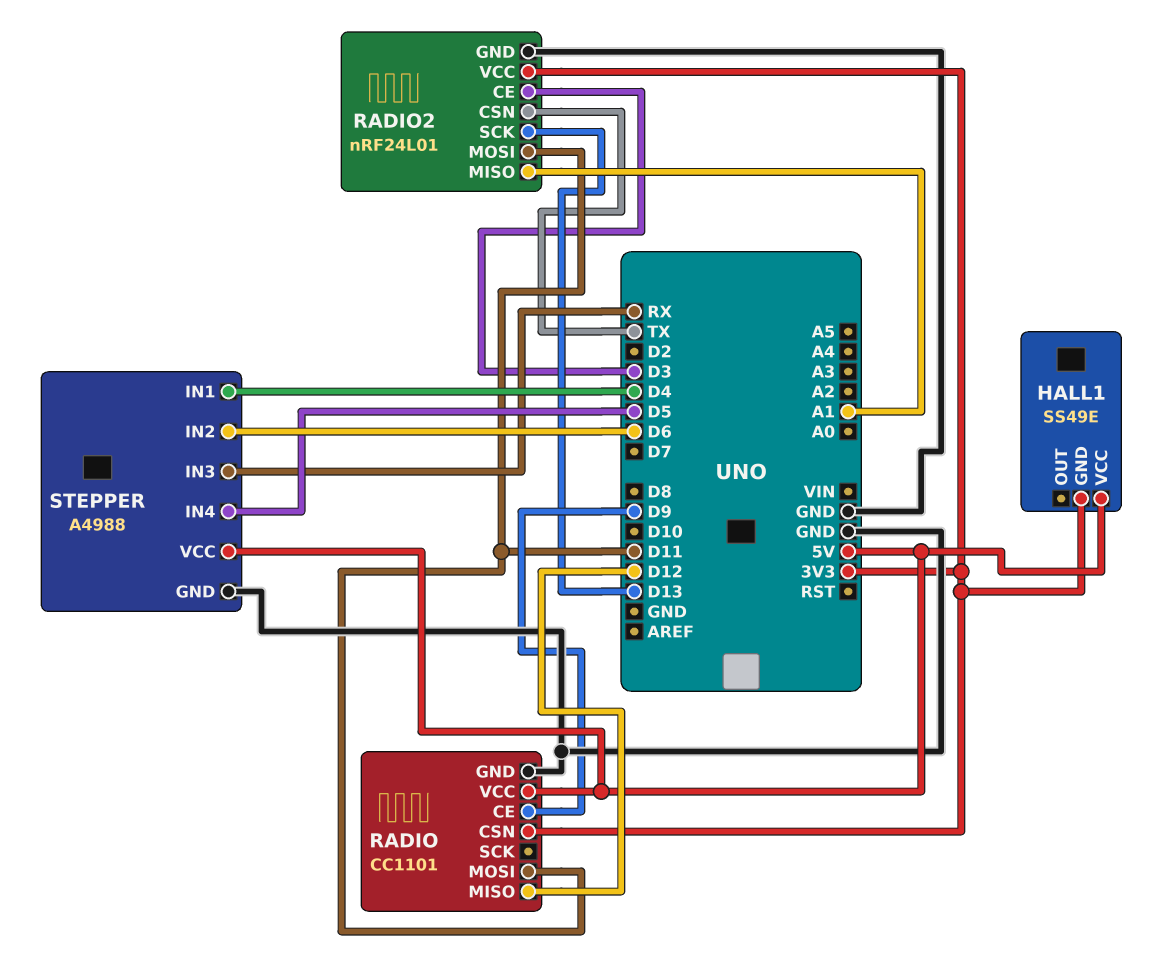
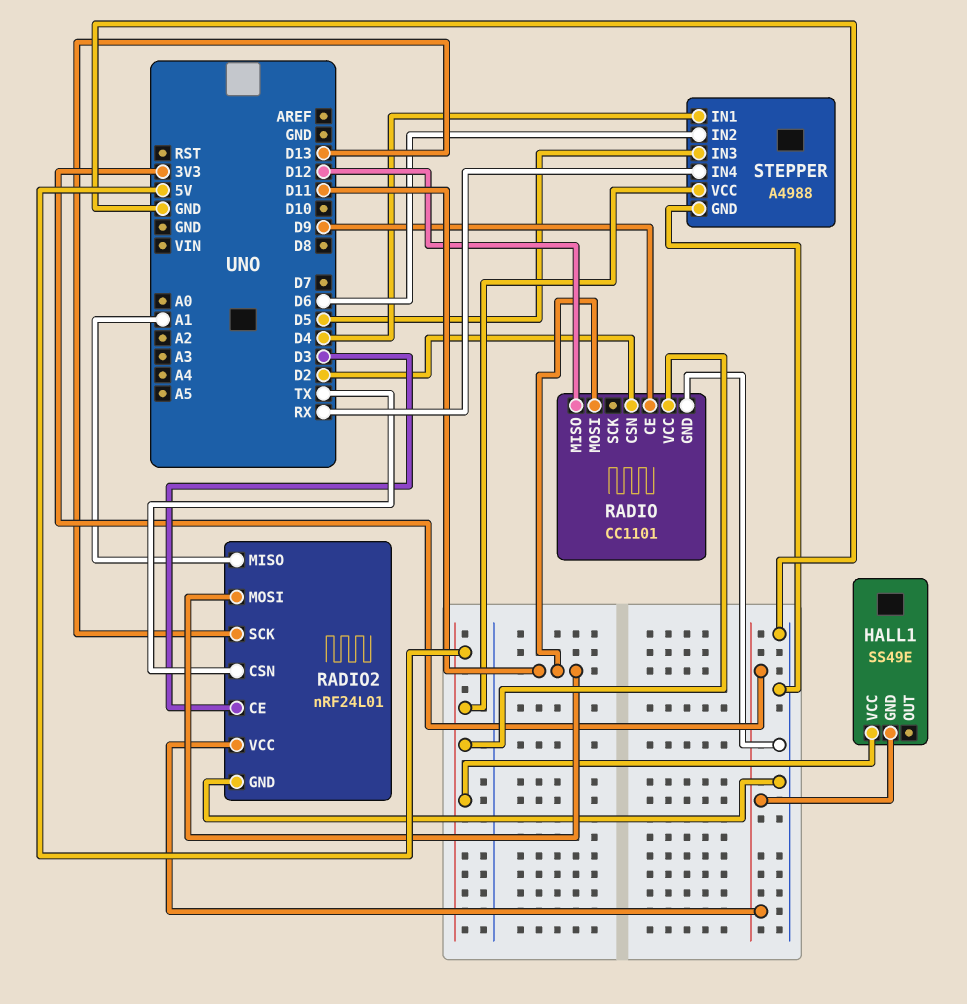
RADIO pin CSN: 3V3 -> D2
STEPPER pin IN3: RX -> D5
STEPPER pin IN4: D5 -> RX

